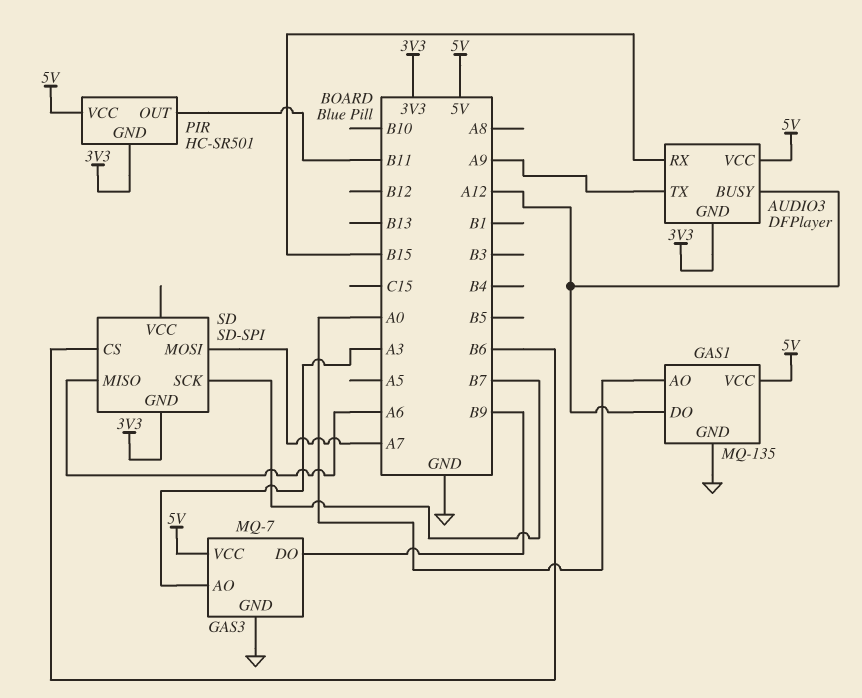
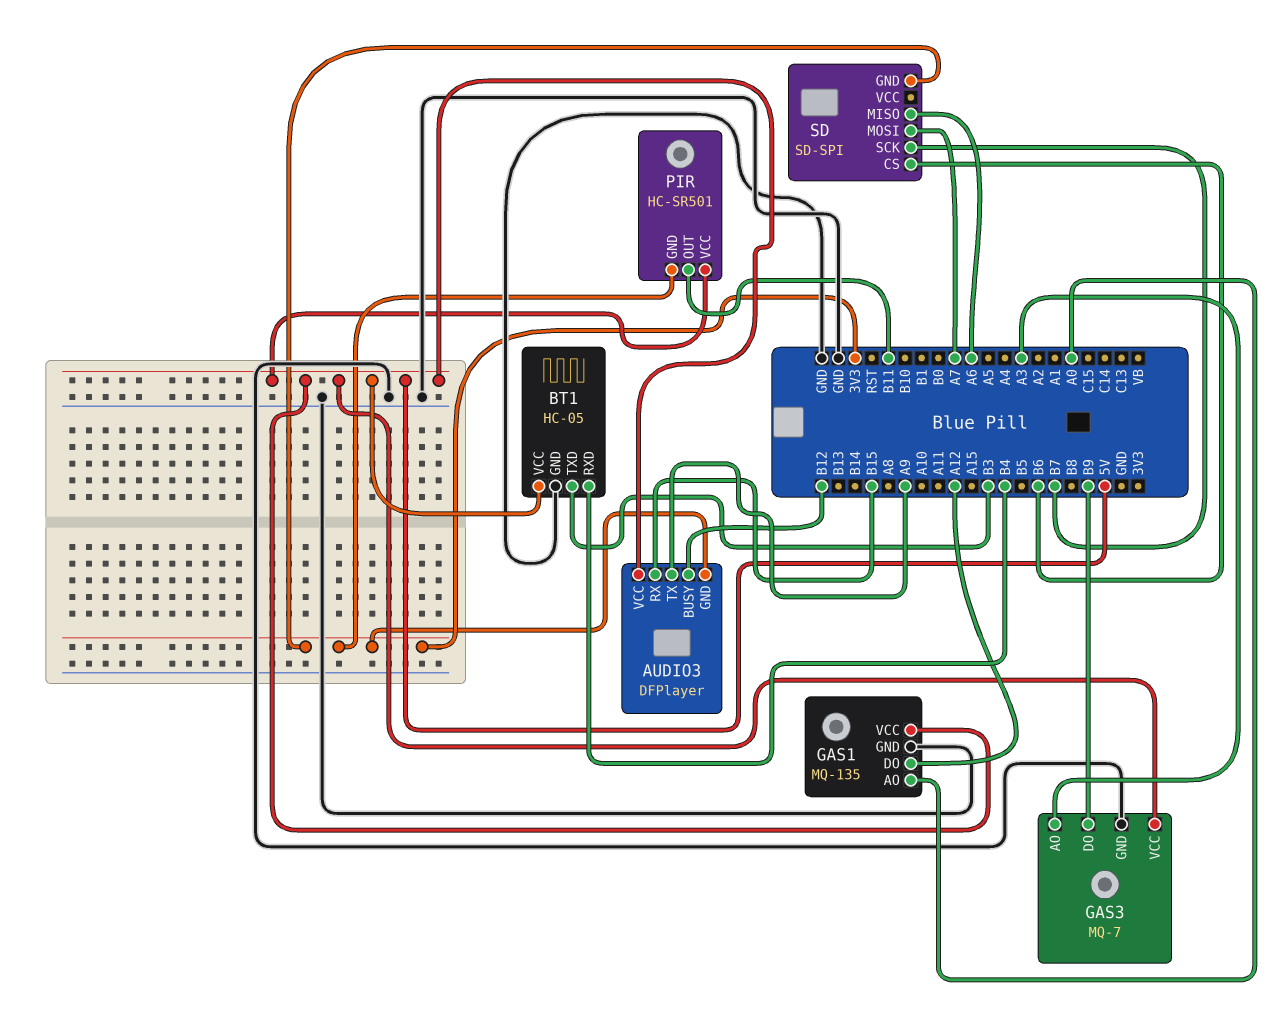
AUDIO3 pin BUSY: A12 -> B12
BT1: none -> HC-05
BT1 pin GND: none -> GND
BT1 pin RXD: none -> B4
BT1 pin TXD: none -> B3
BT1 pin VCC: none -> 5V

